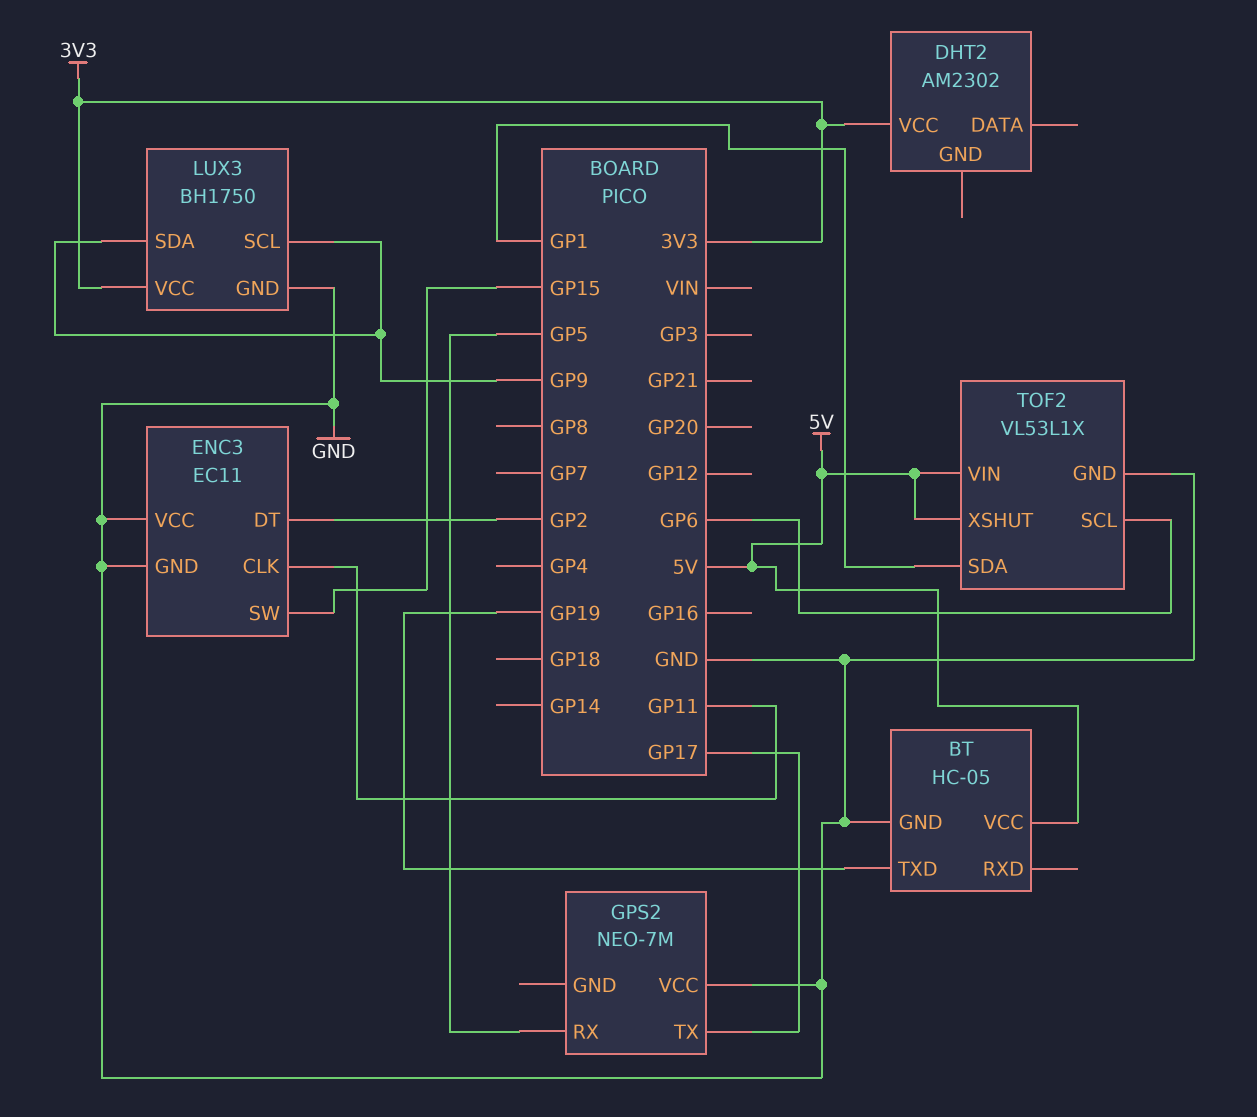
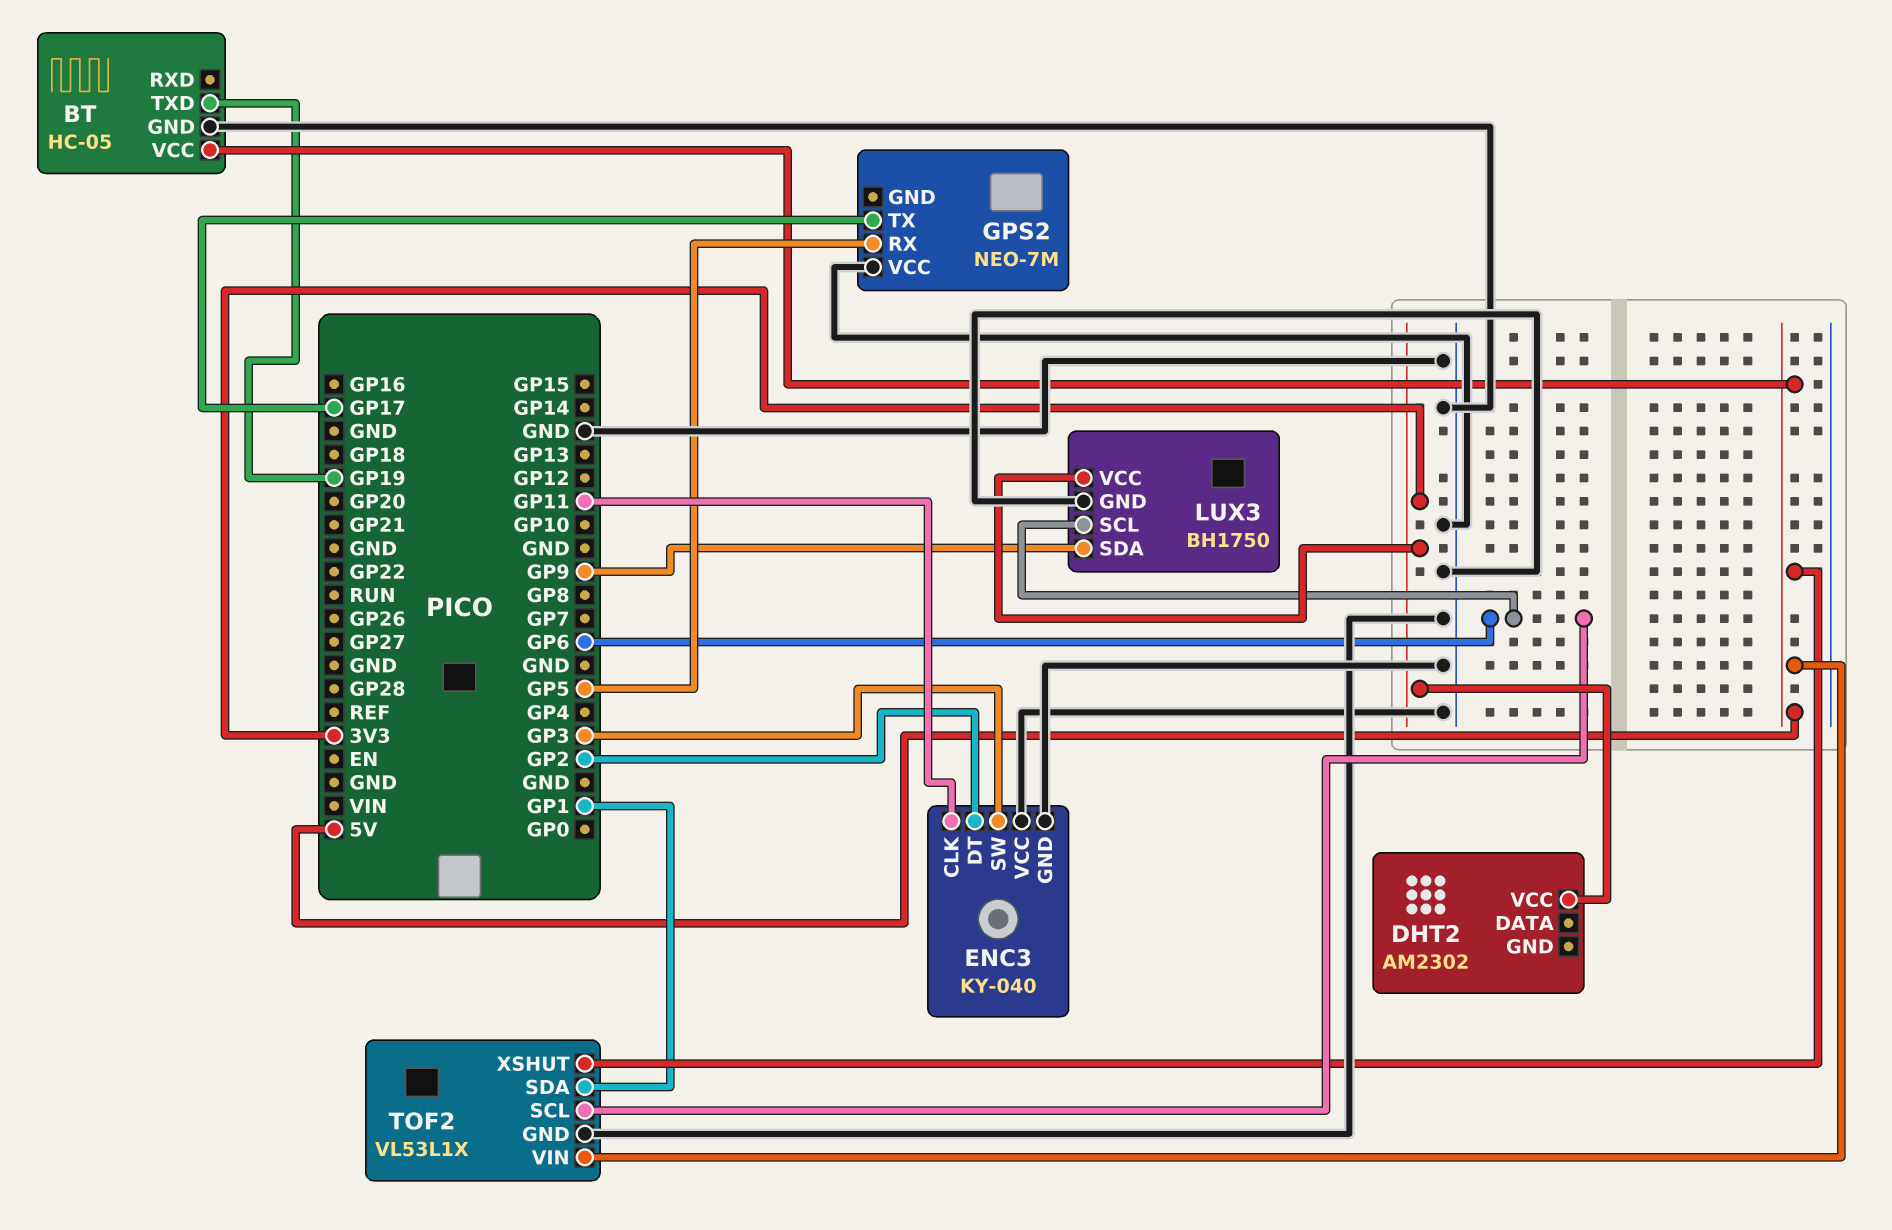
ENC3: EC11 -> KY-040
ENC3 pin SW: GP15 -> GP3
LUX3 pin SCL: GP9 -> GP6

